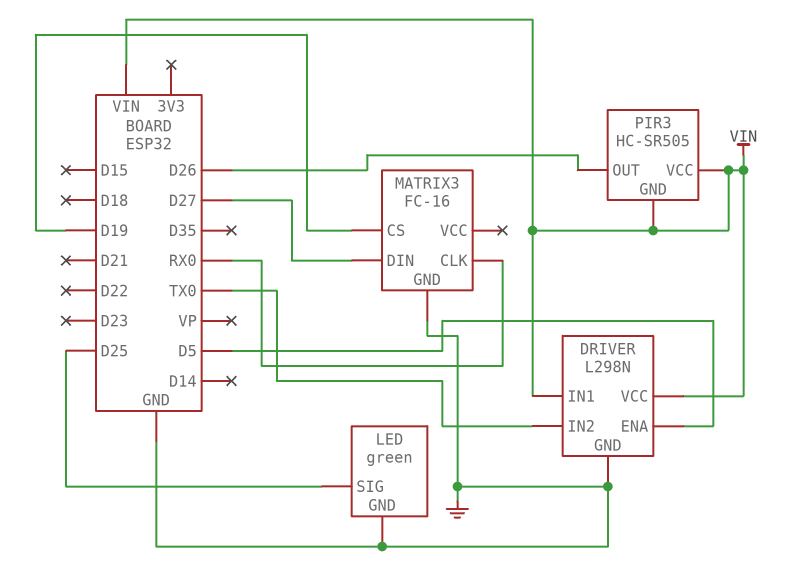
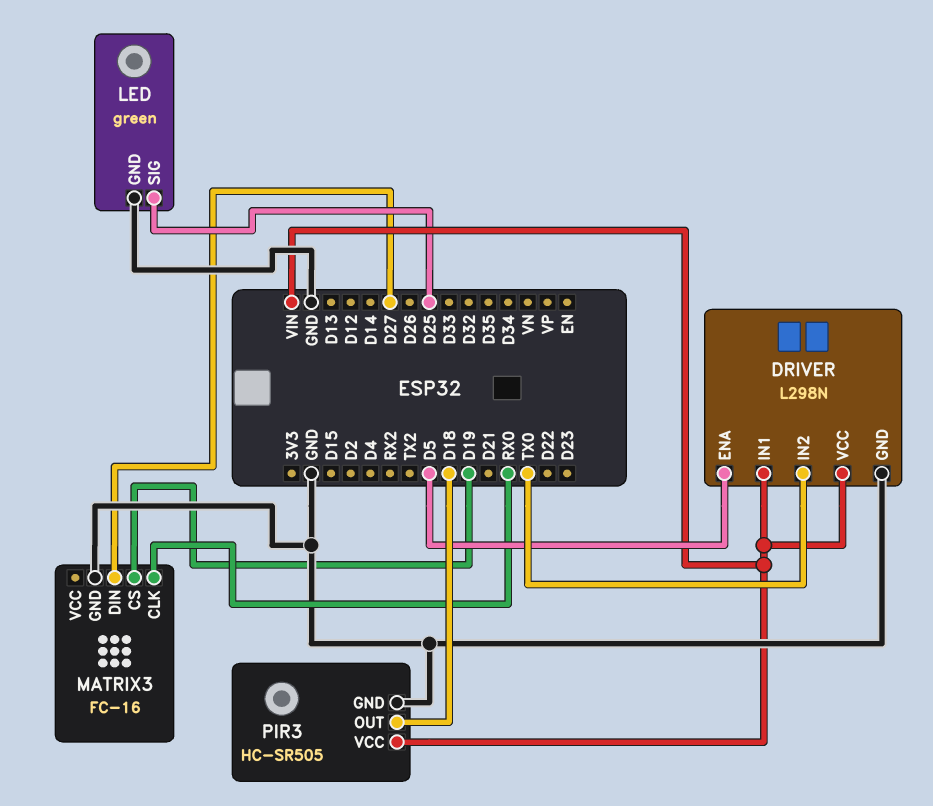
PIR3 pin GND: VIN -> GND
PIR3 pin OUT: D26 -> D18

